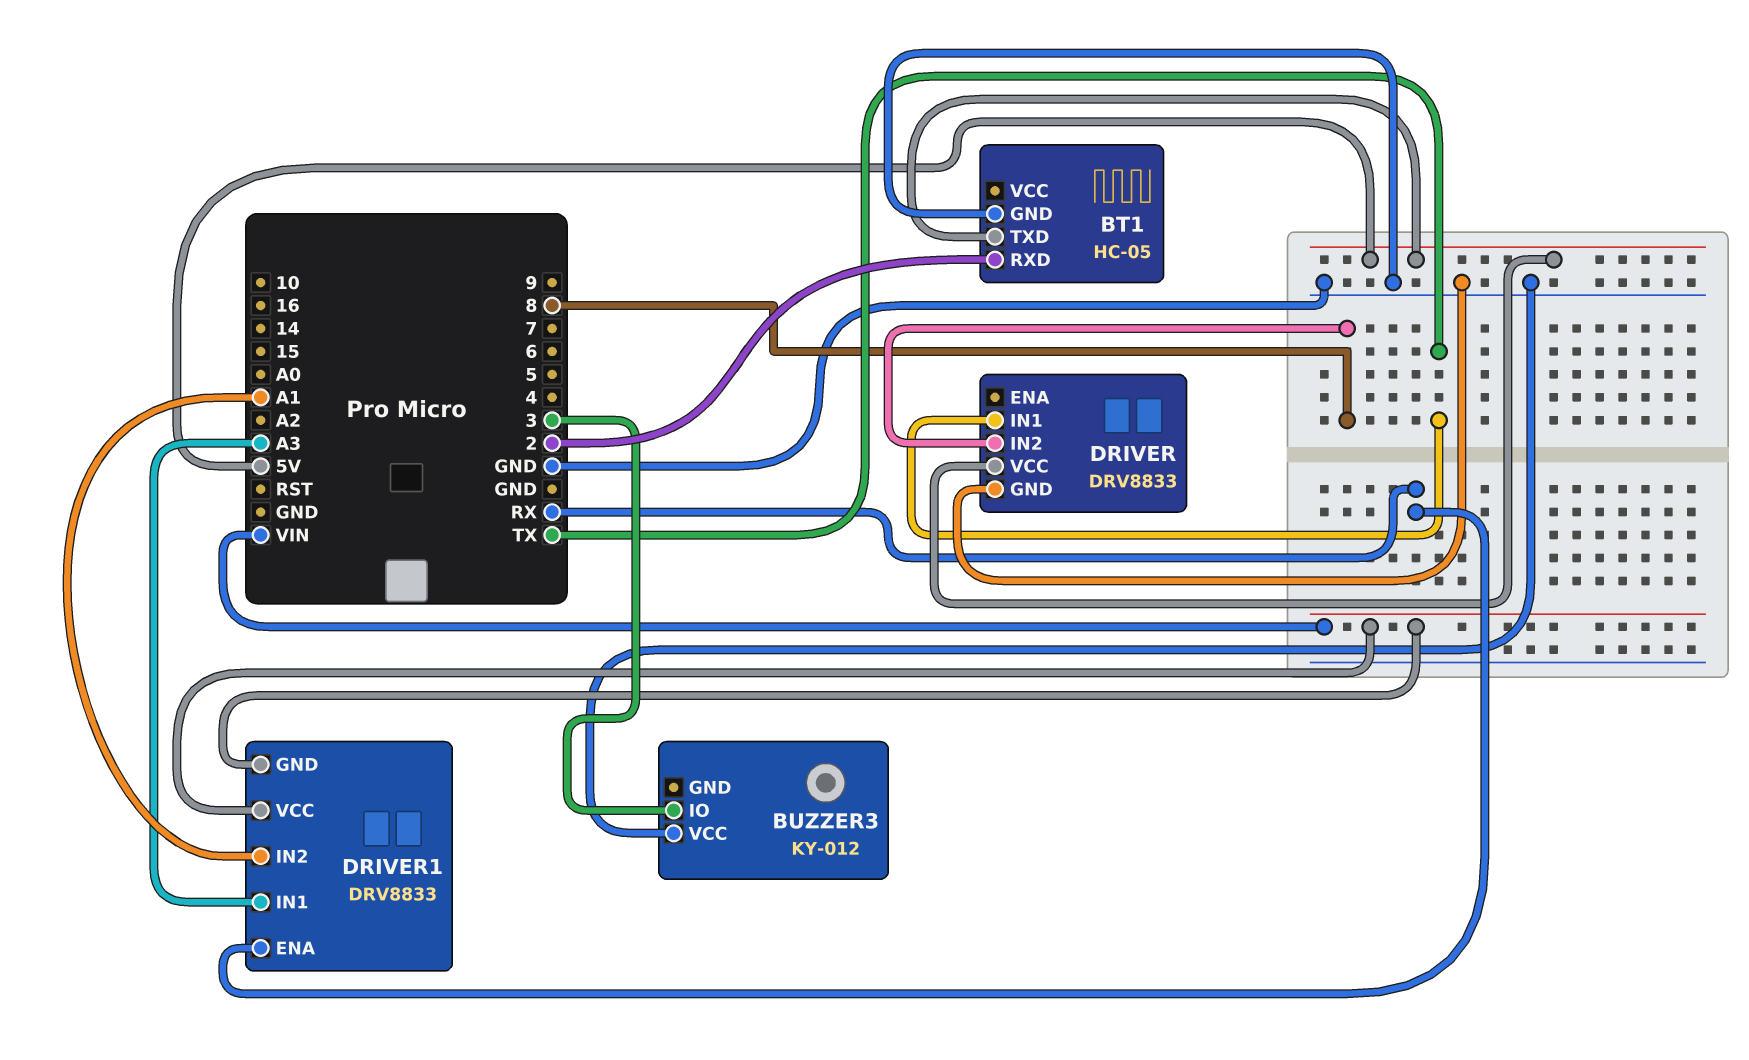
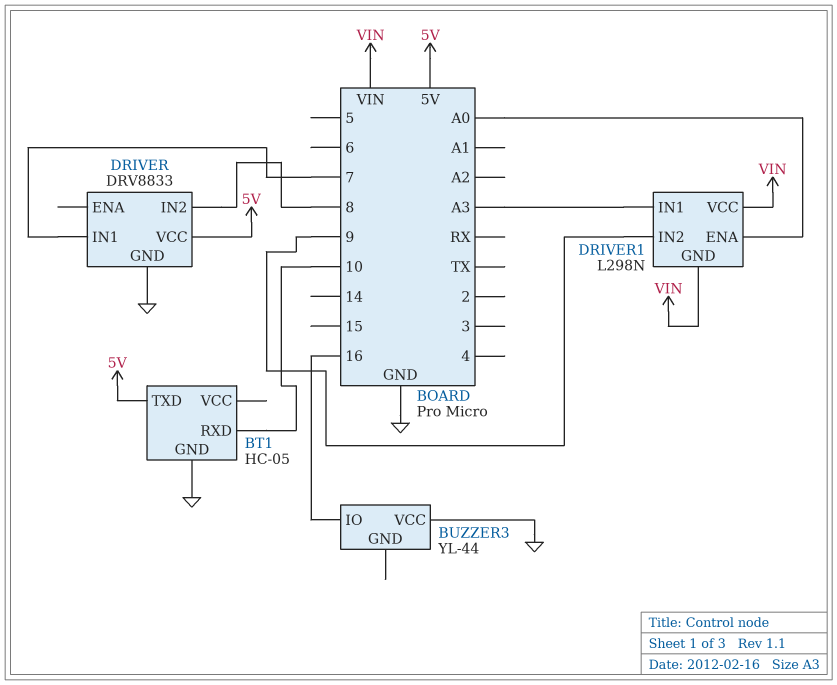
BT1 pin RXD: 2 -> 10
BUZZER3: KY-012 -> YL-44
BUZZER3 pin IO: 3 -> 16
DRIVER pin IN1: TX -> 7
DRIVER1: DRV8833 -> L298N
DRIVER1 pin ENA: RX -> A0
DRIVER1 pin IN2: A1 -> 9

